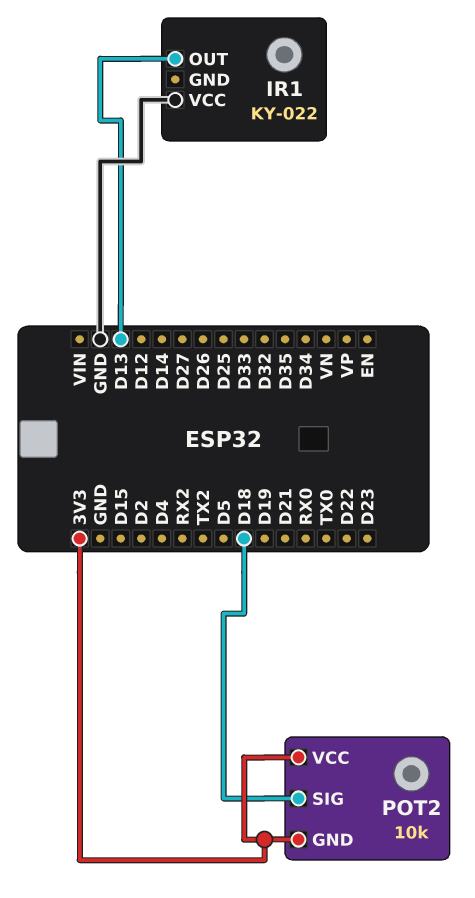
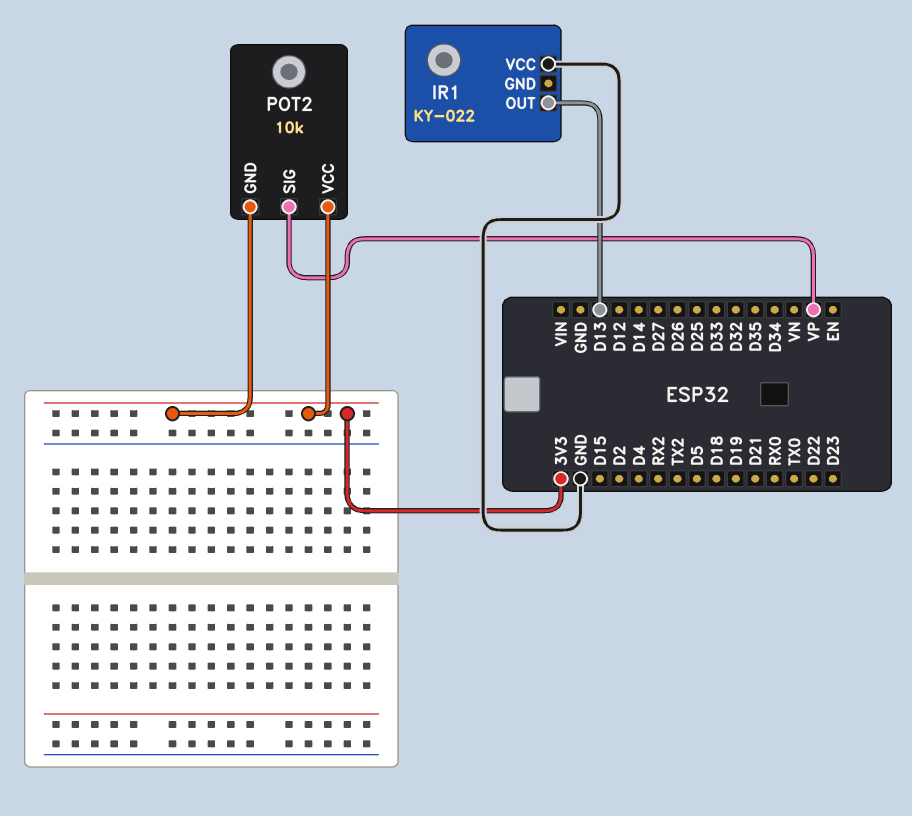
POT2 pin SIG: D18 -> VP

